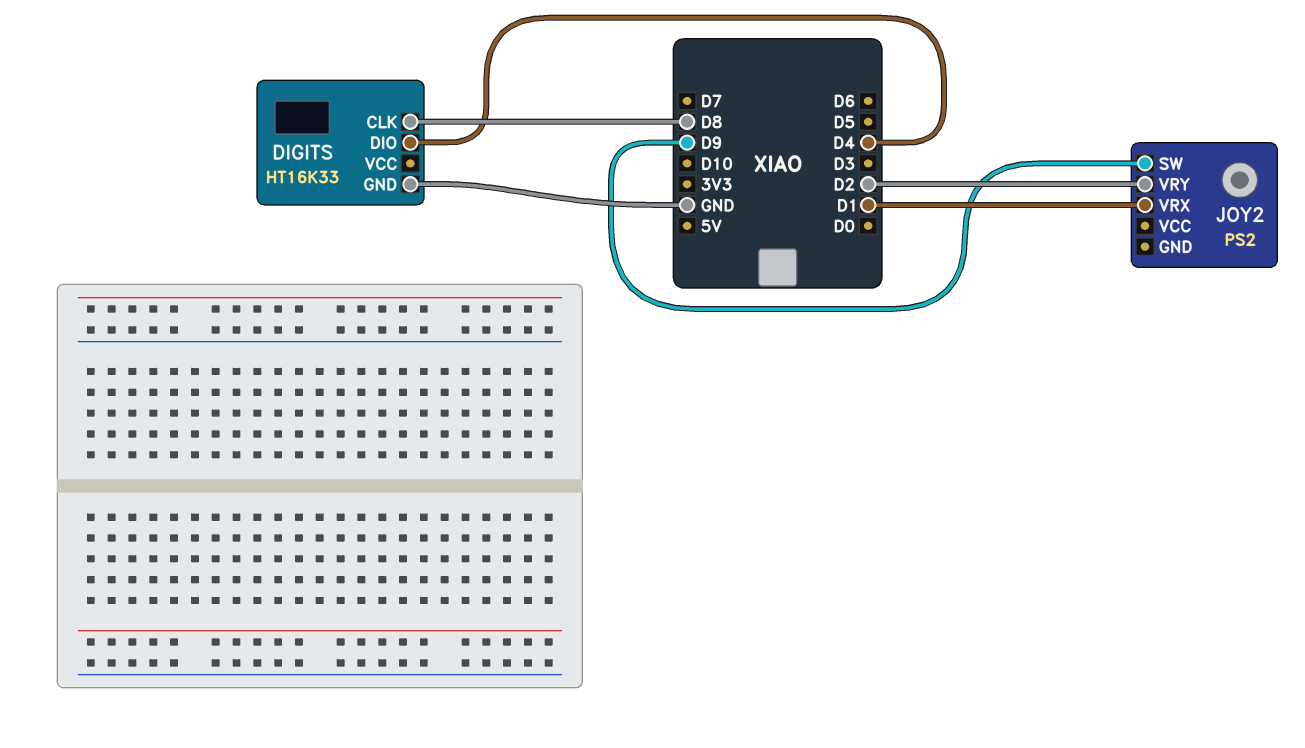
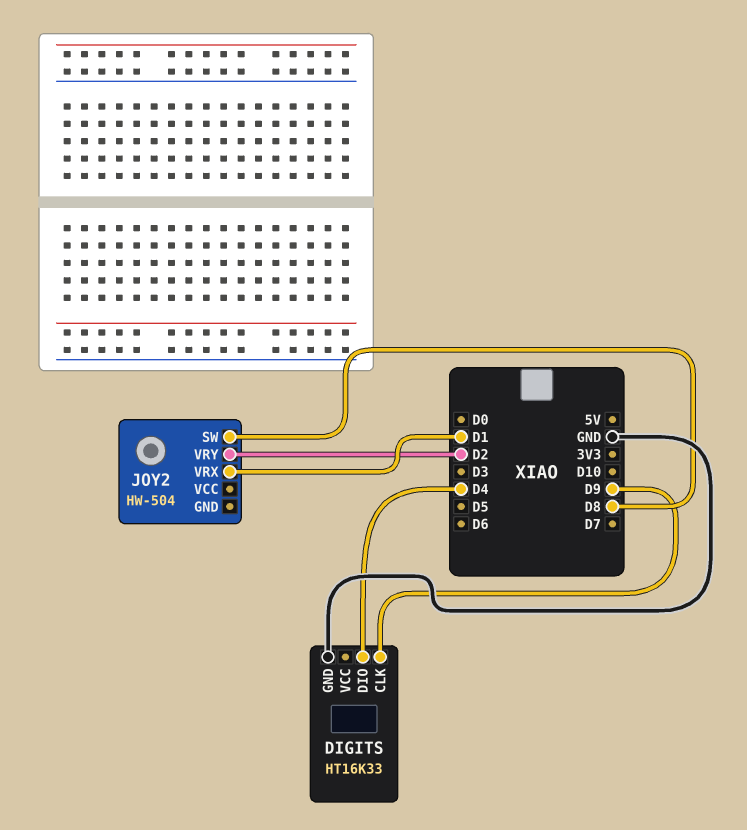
DIGITS pin CLK: D8 -> D9
JOY2: PS2 -> HW-504
JOY2 pin SW: D9 -> D8

